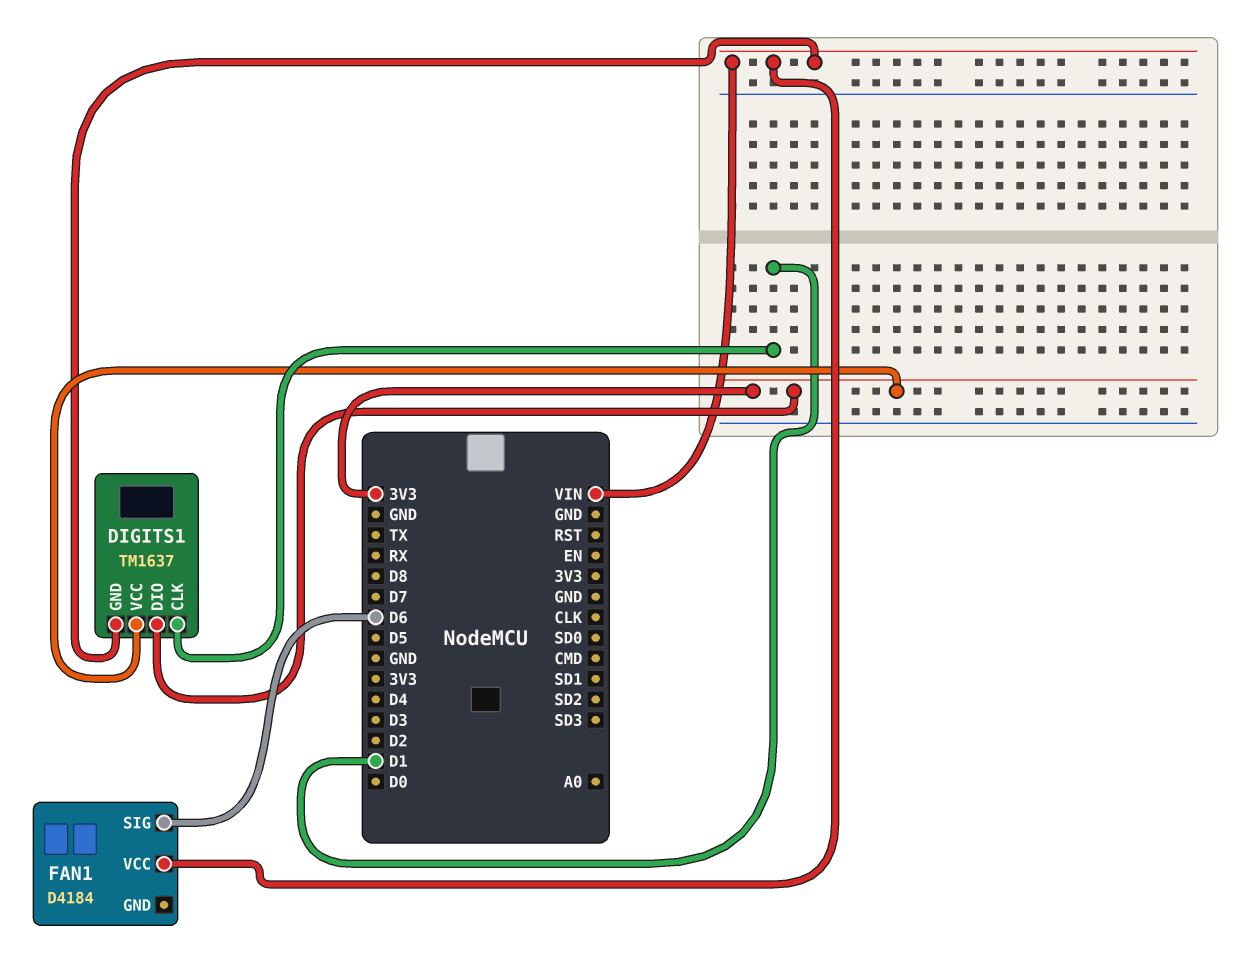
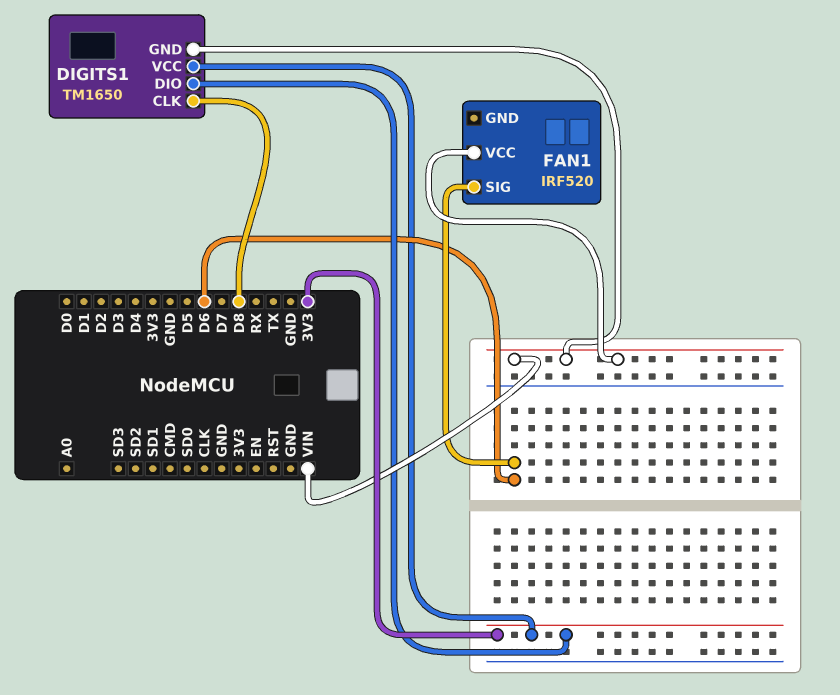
DIGITS1: TM1637 -> TM1650
DIGITS1 pin CLK: D1 -> D8
FAN1: D4184 -> IRF520

